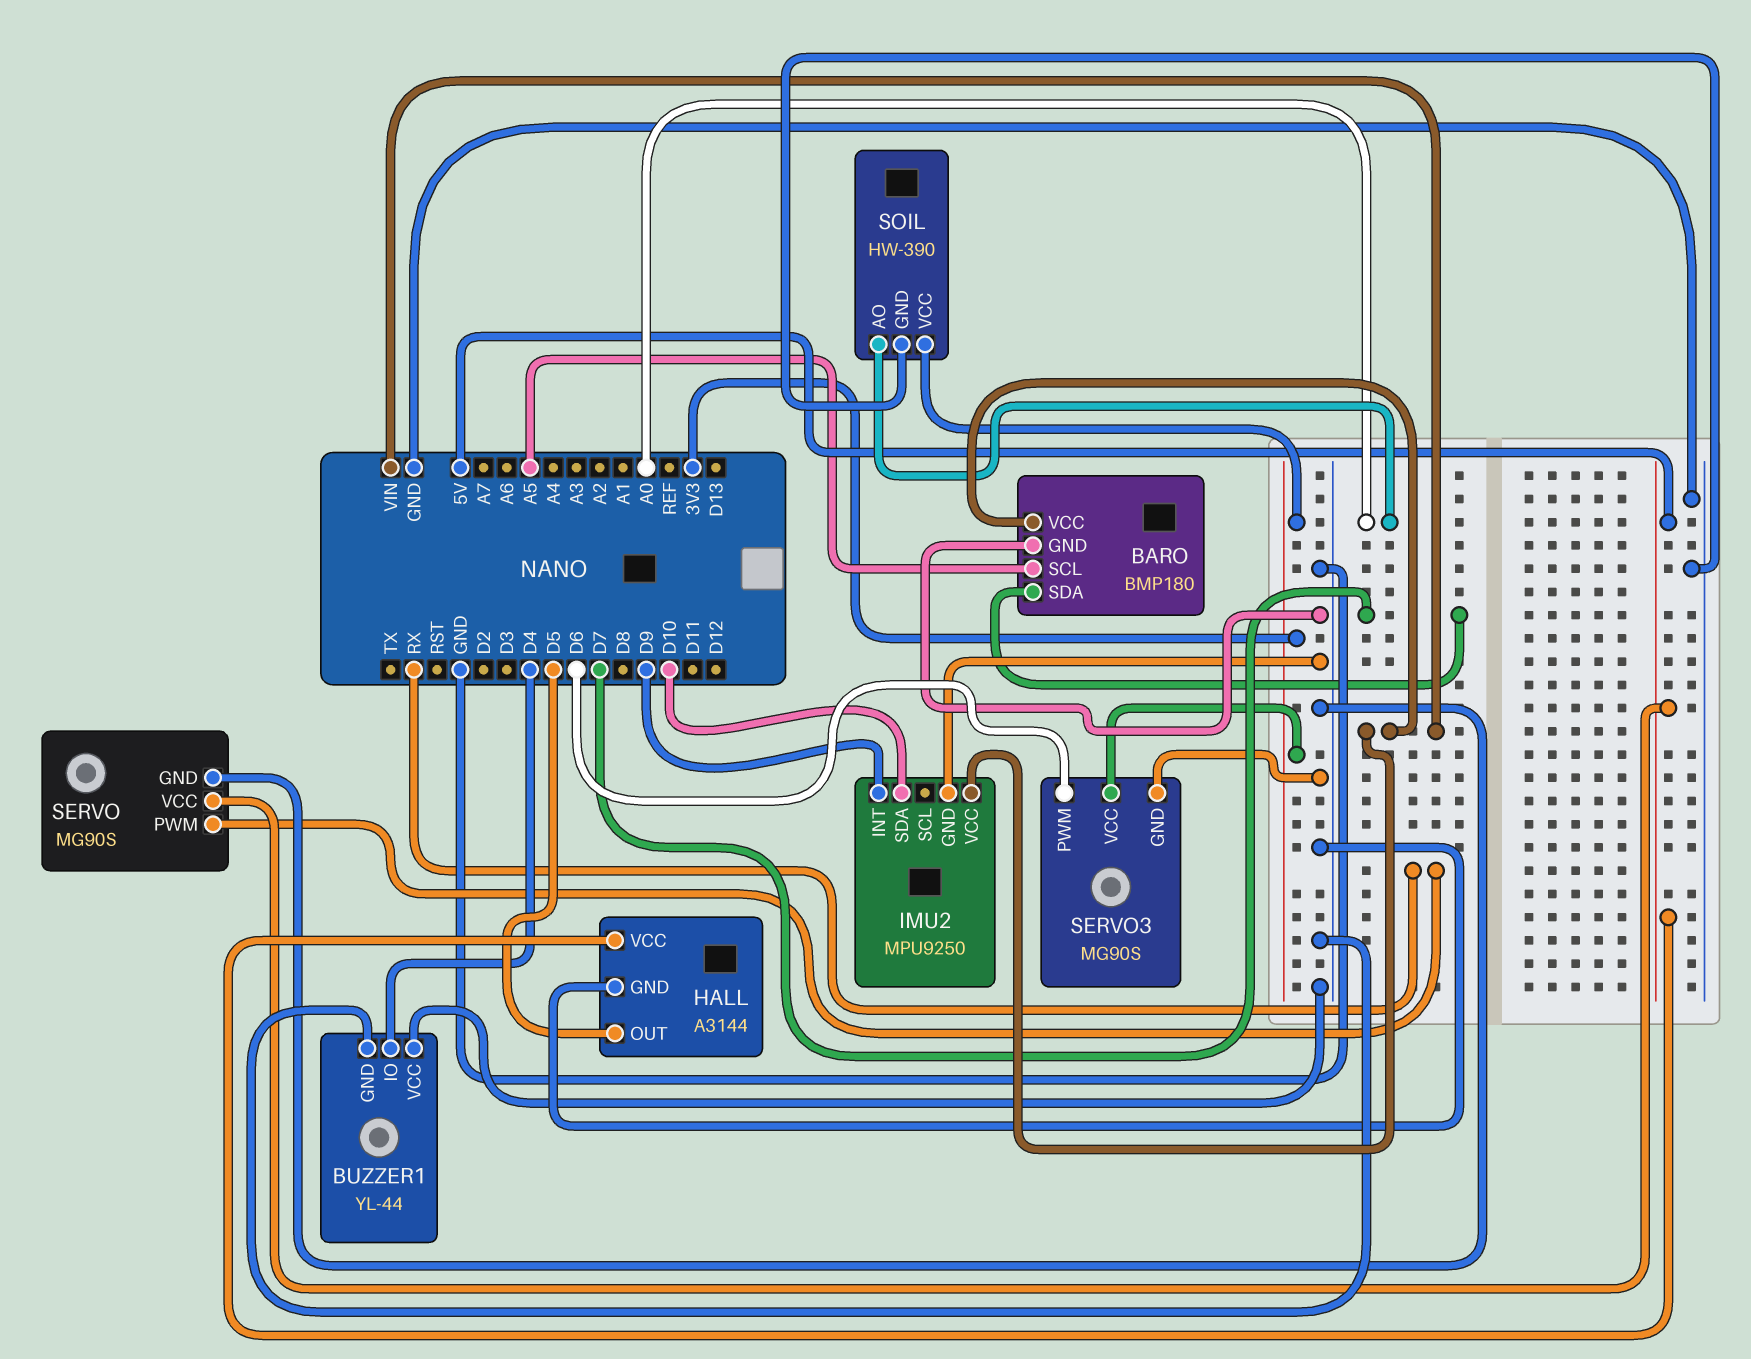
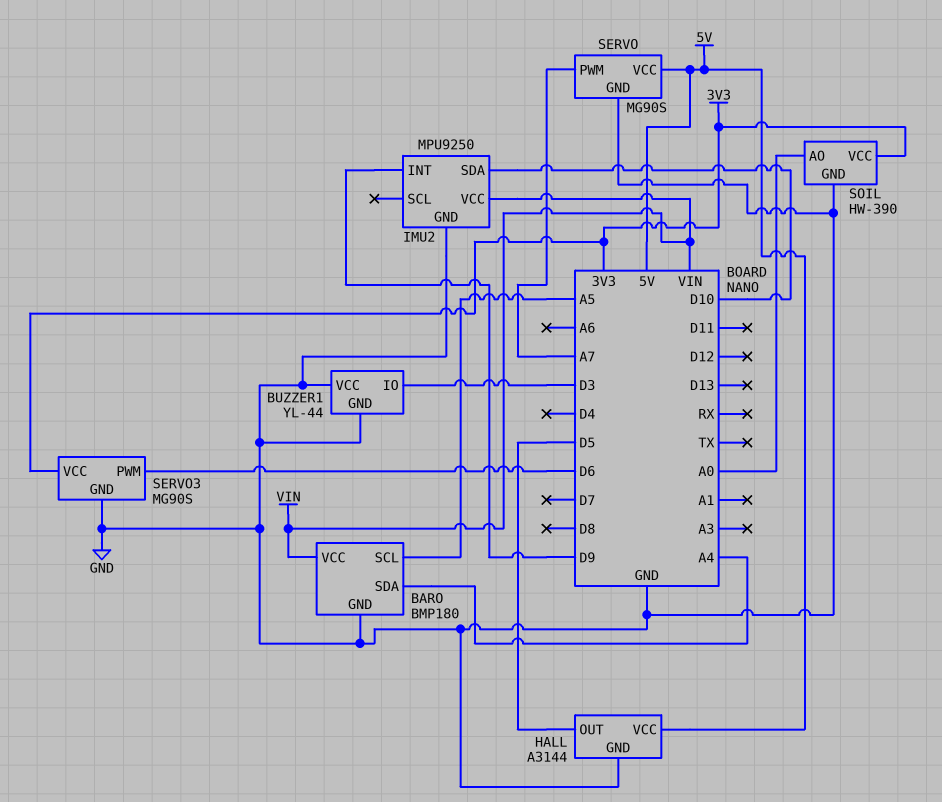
BARO pin SDA: D7 -> A4
BUZZER1 pin IO: D4 -> D3
SERVO pin PWM: RX -> A7

